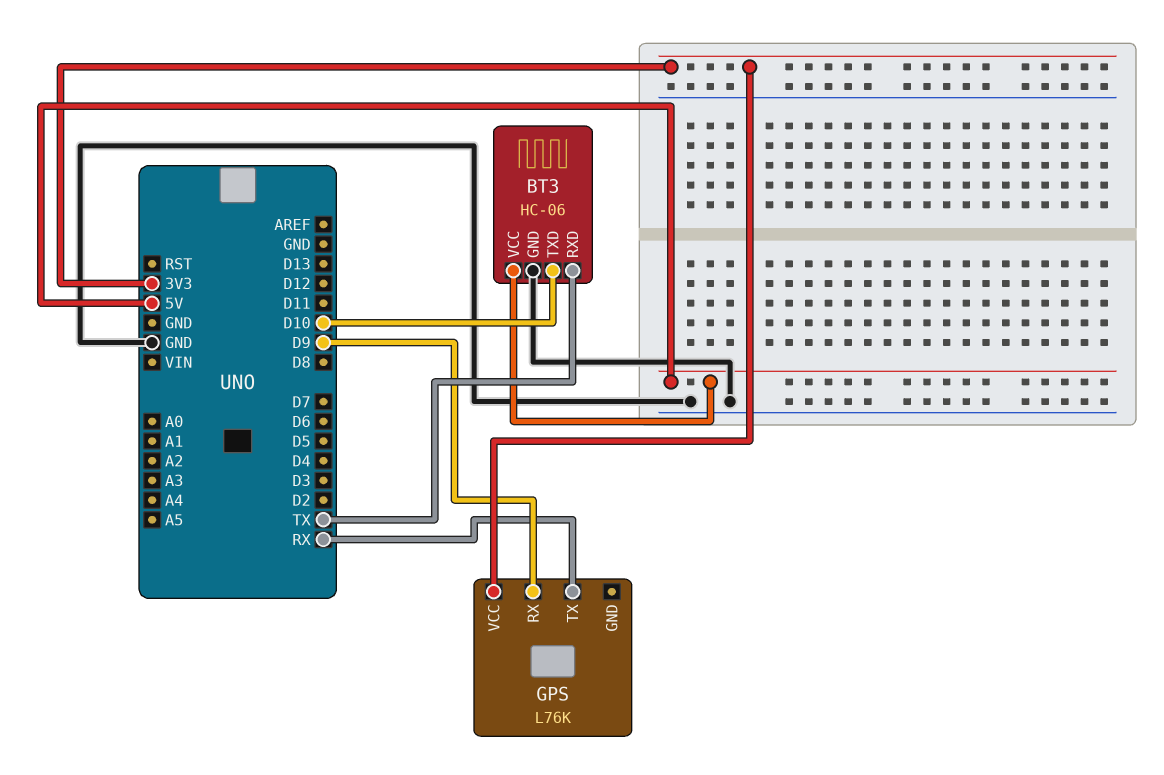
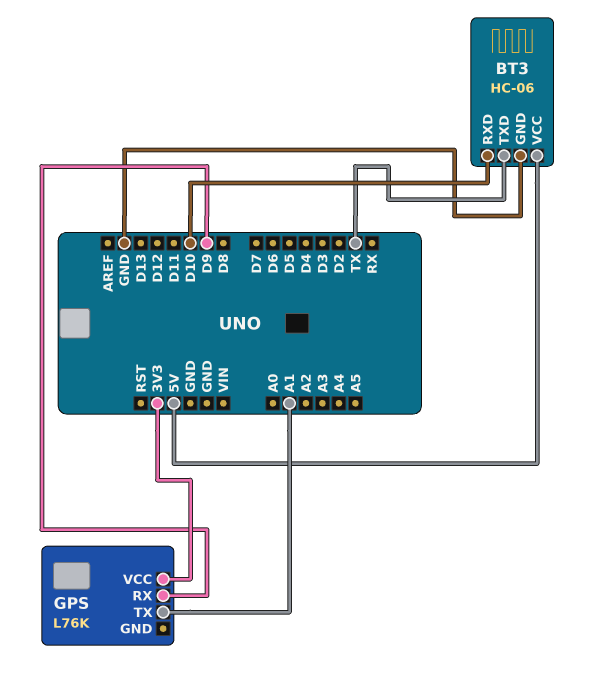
BT3 pin RXD: TX -> D10
BT3 pin TXD: D10 -> TX
GPS pin TX: RX -> A1

